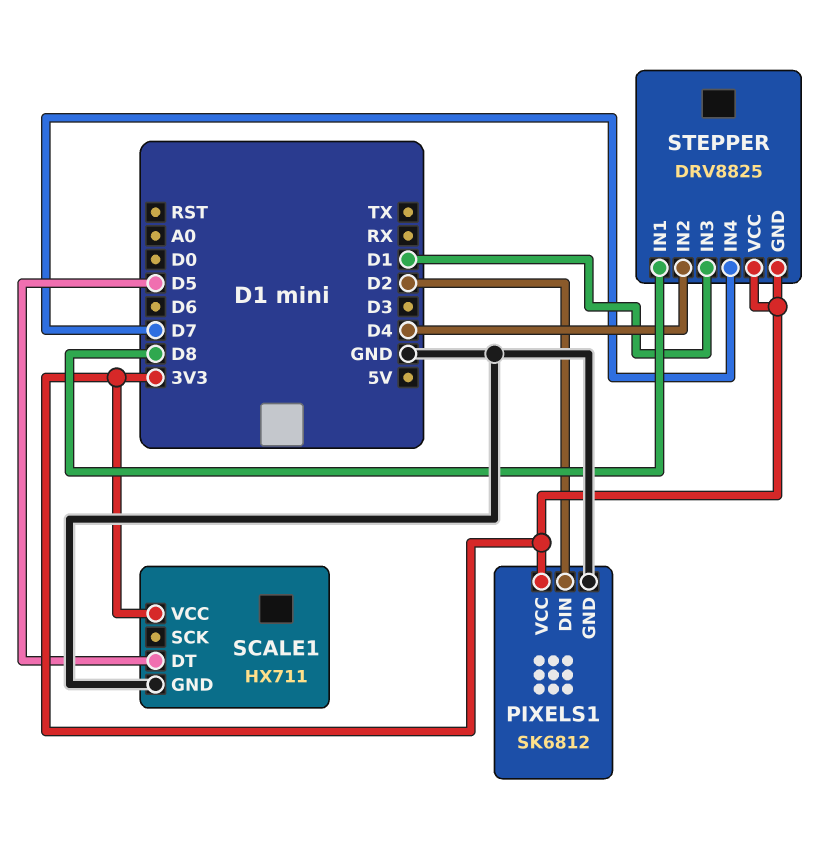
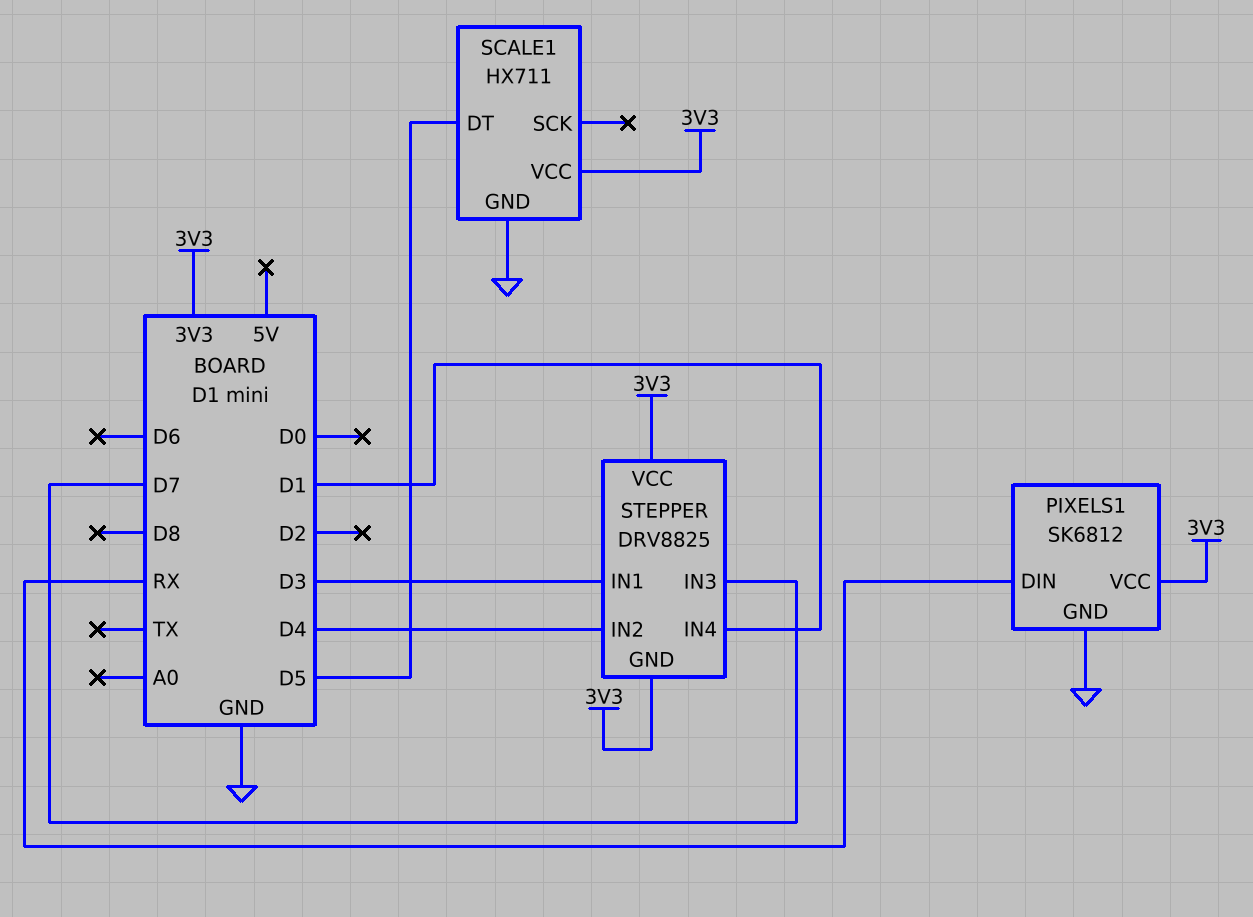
PIXELS1 pin DIN: D2 -> RX
STEPPER pin IN1: D8 -> D3
STEPPER pin IN3: D1 -> D7
STEPPER pin IN4: D7 -> D1

